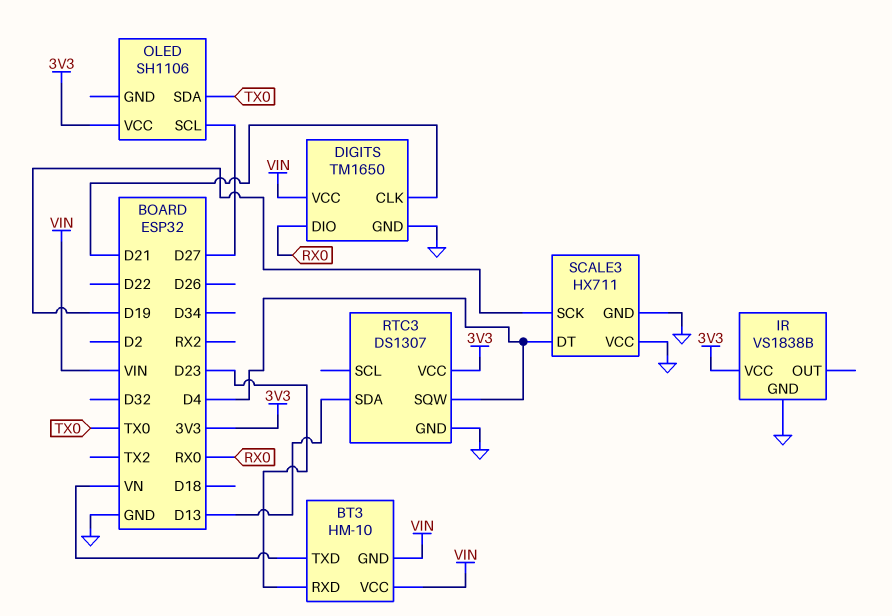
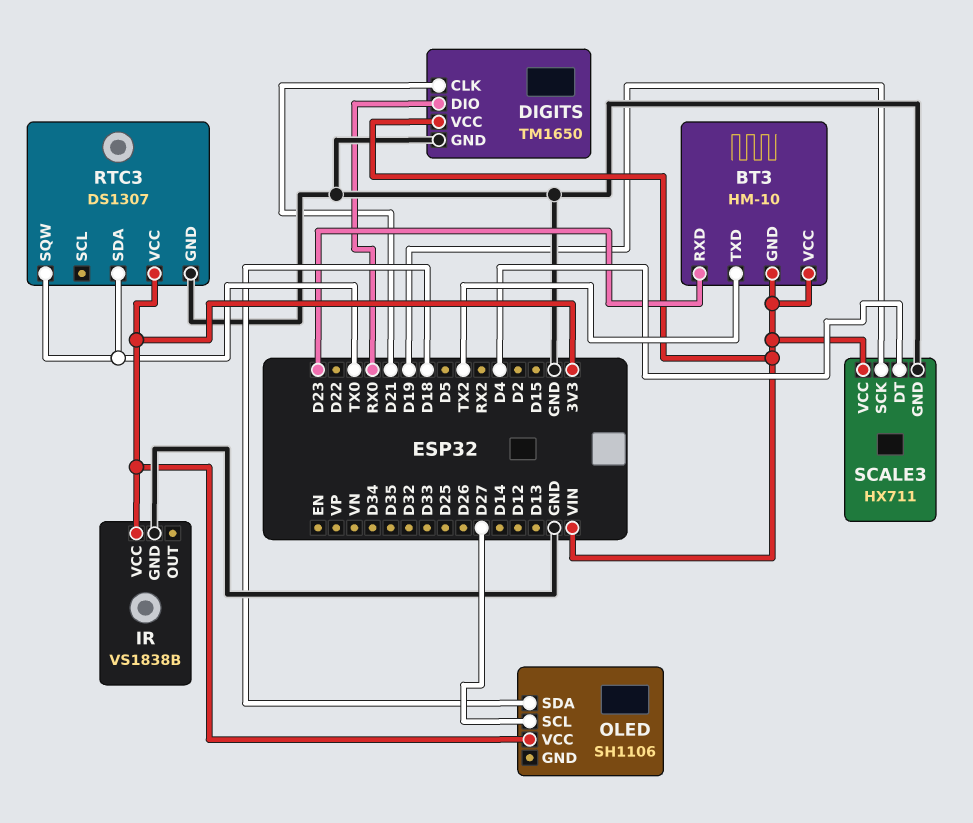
BT3 pin TXD: VN -> TX2
OLED pin SDA: TX0 -> D18
RTC3 pin SDA: D13 -> TX0
RTC3 pin SQW: D4 -> TX0
SCALE3 pin VCC: GND -> VIN

